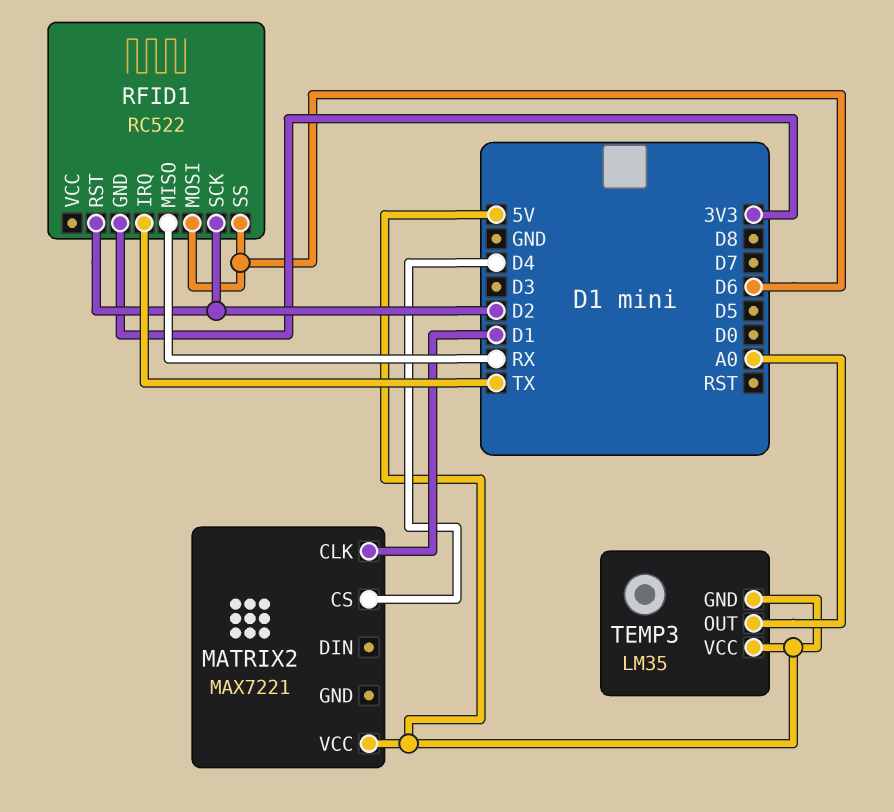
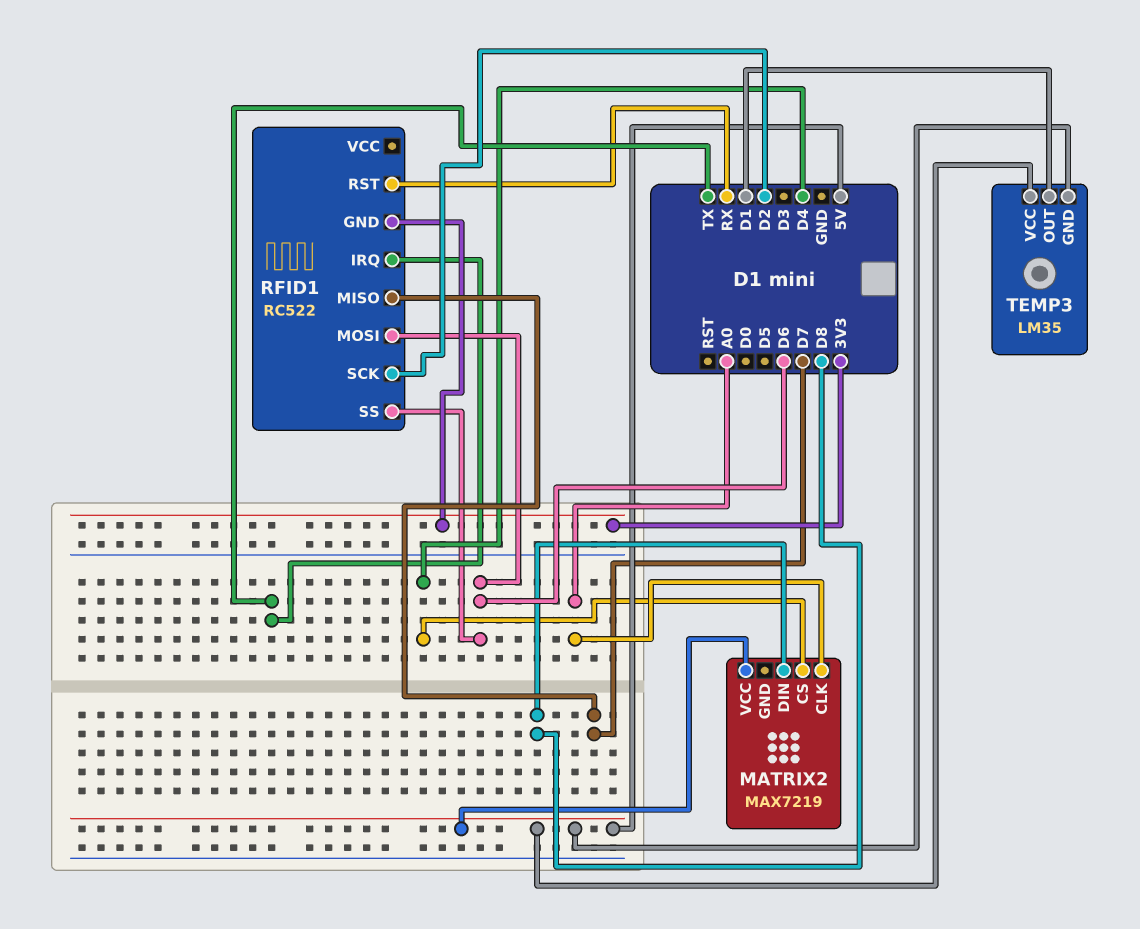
MATRIX2: MAX7221 -> MAX7219
MATRIX2 pin CLK: D1 -> A0
MATRIX2 pin DIN: none -> D8
RFID1 pin MISO: RX -> D7
RFID1 pin RST: D2 -> RX
TEMP3 pin OUT: A0 -> D1

